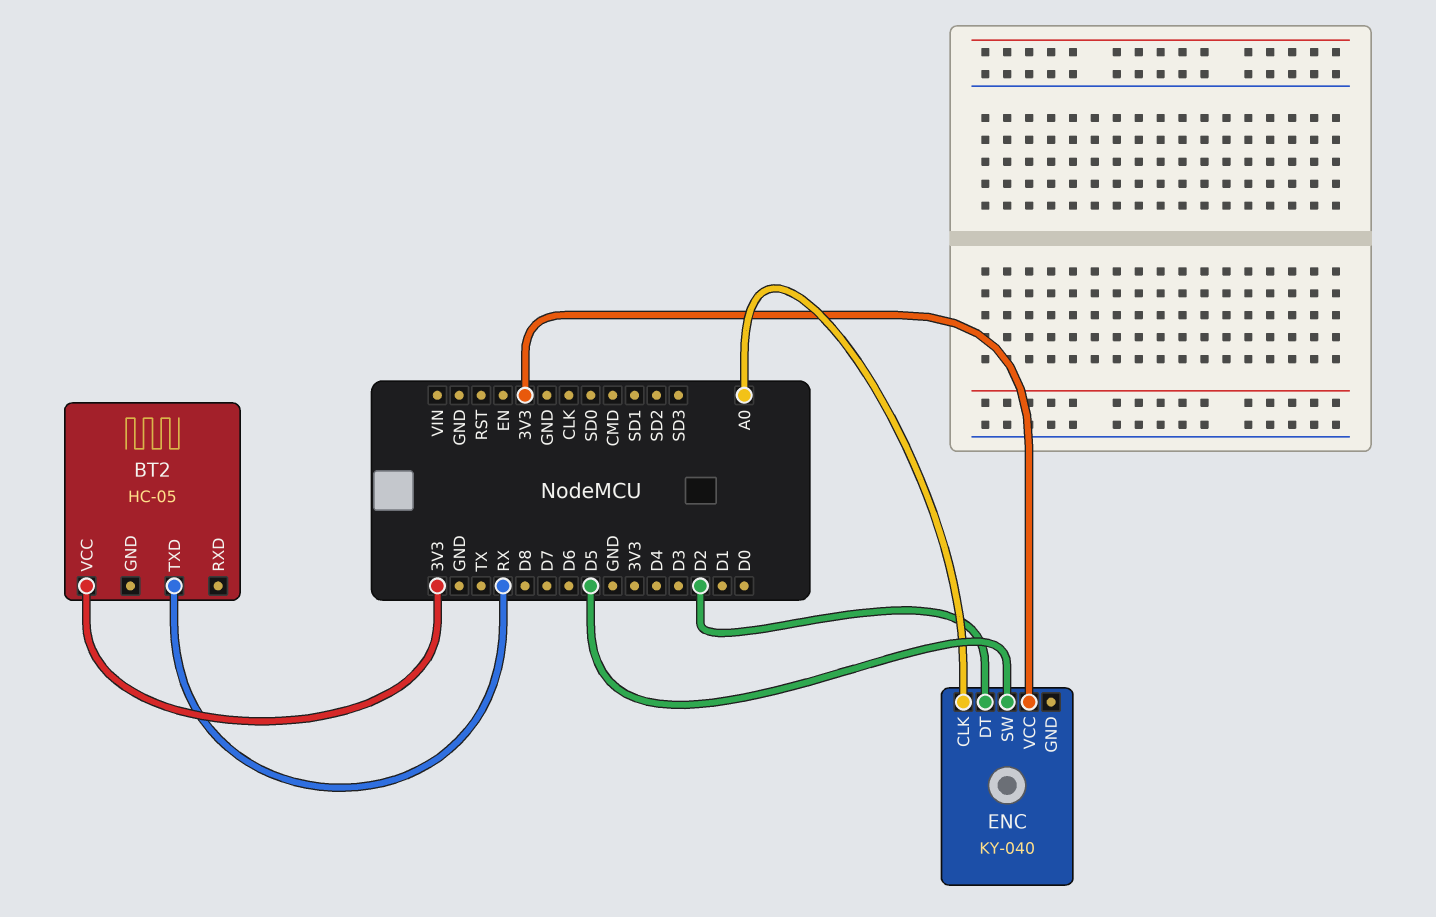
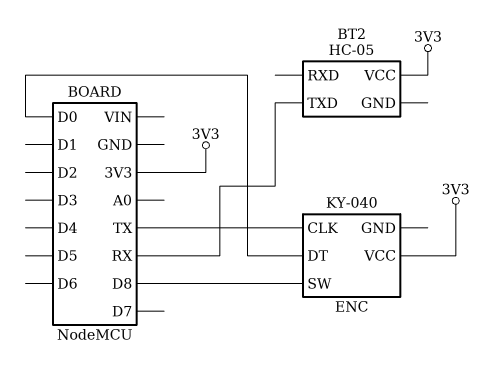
ENC pin CLK: A0 -> TX
ENC pin DT: D2 -> D0
ENC pin SW: D5 -> D8

